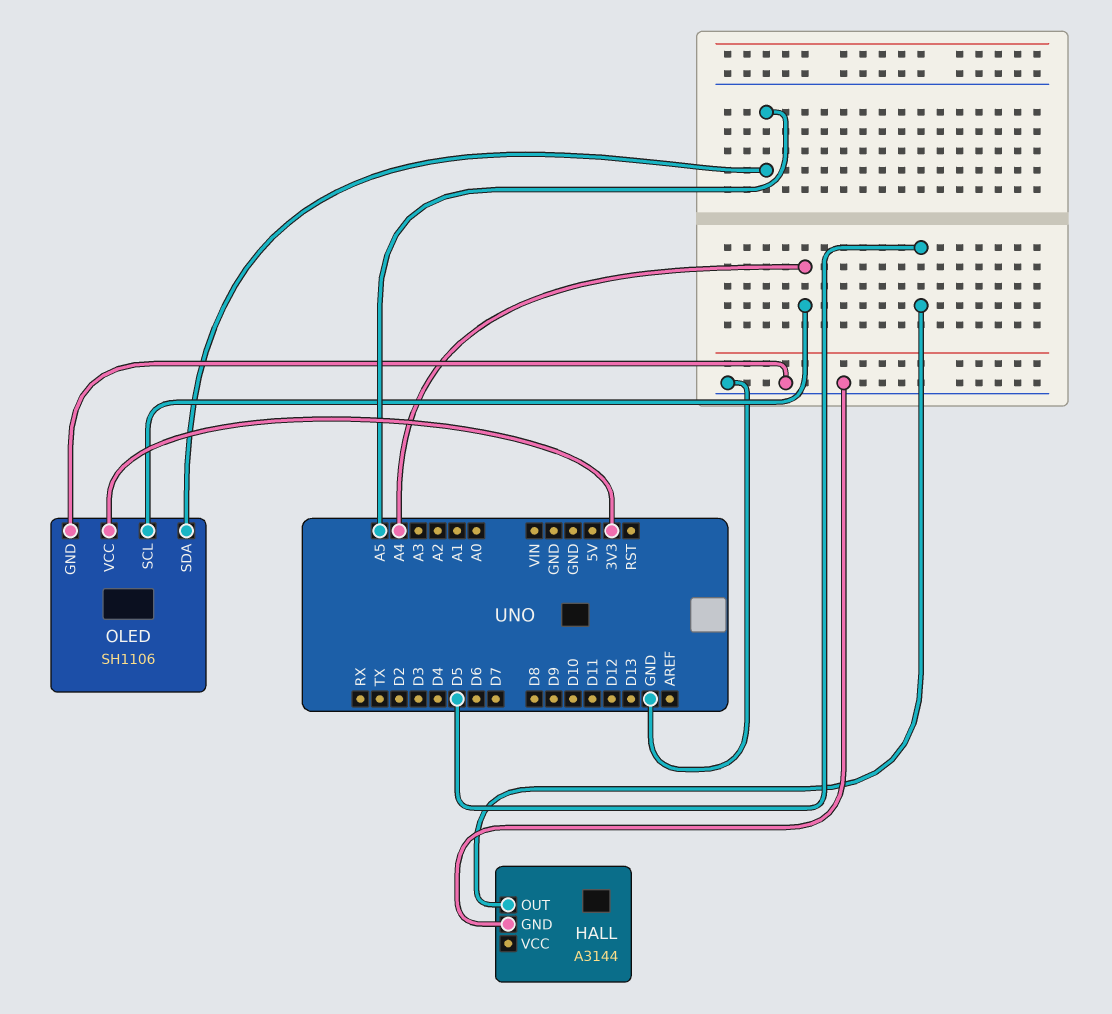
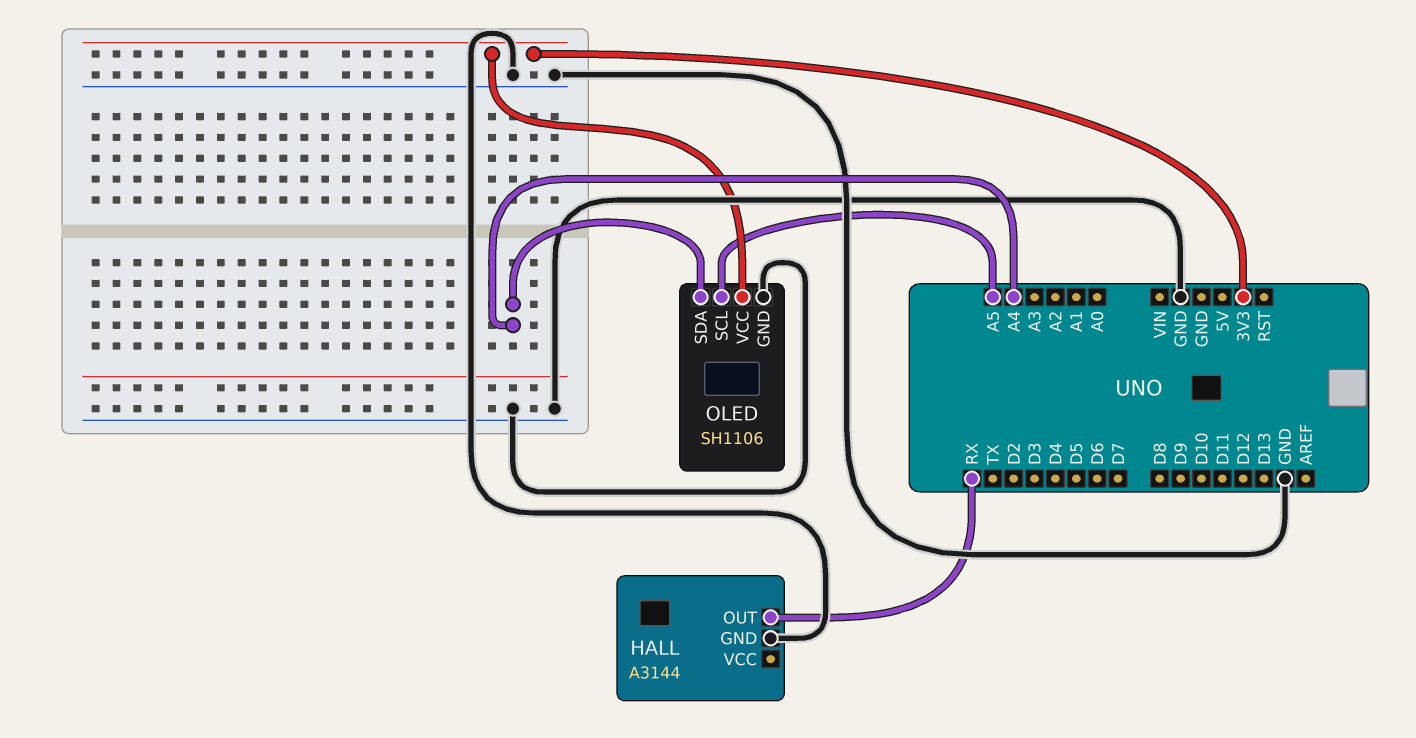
HALL pin OUT: D5 -> RX
OLED pin SCL: A4 -> A5
OLED pin SDA: A5 -> A4

